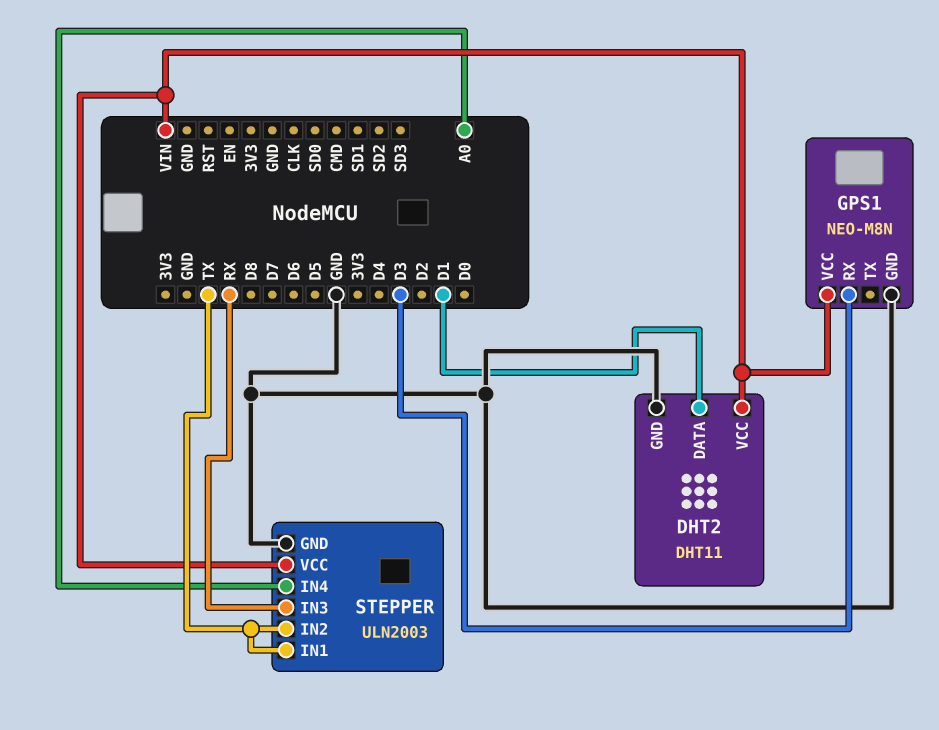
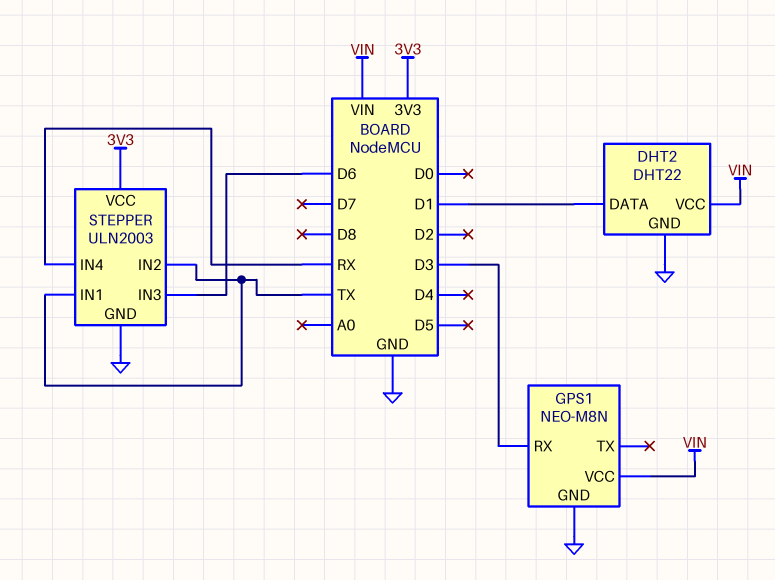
DHT2: DHT11 -> DHT22
STEPPER pin IN3: RX -> D6
STEPPER pin IN4: A0 -> RX
STEPPER pin VCC: VIN -> 3V3

